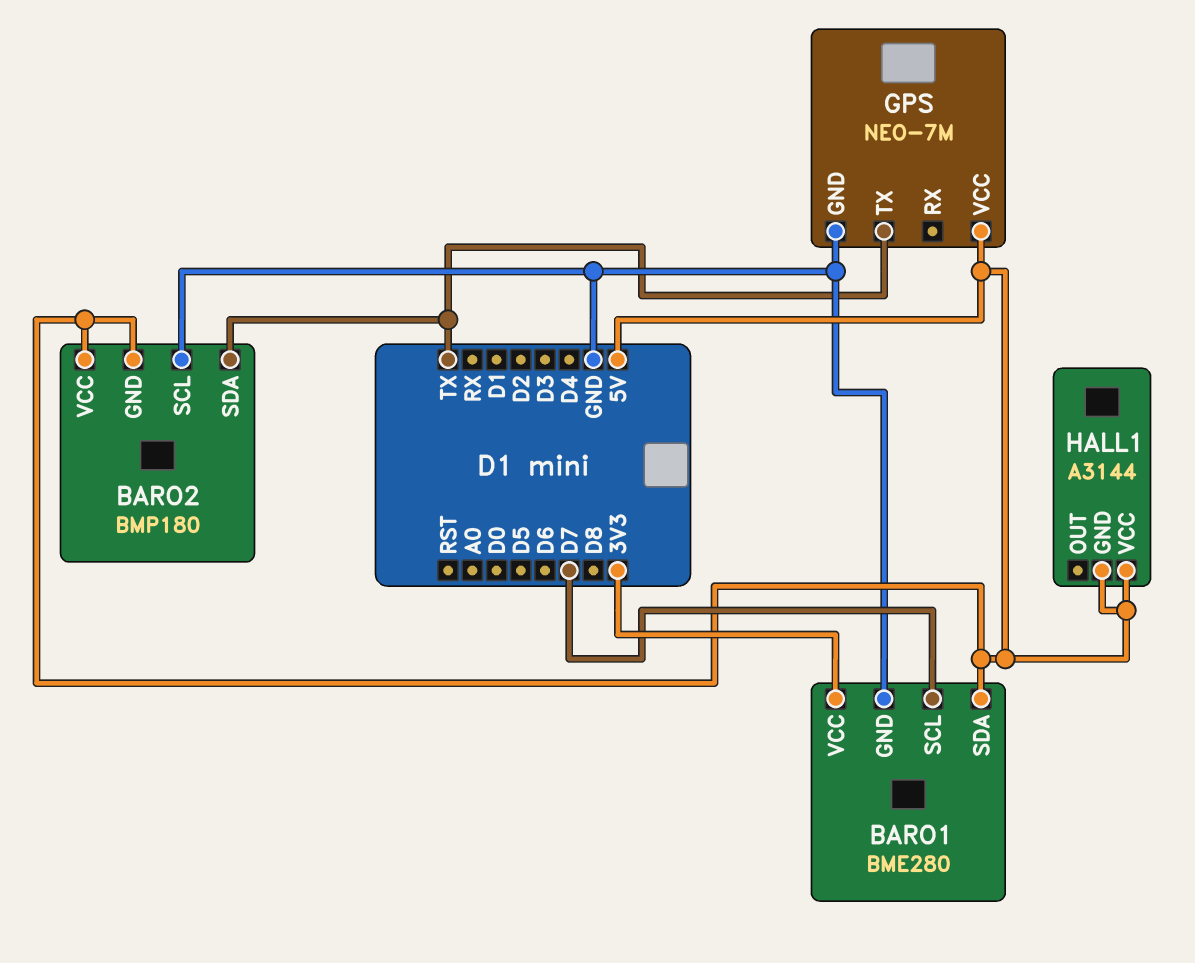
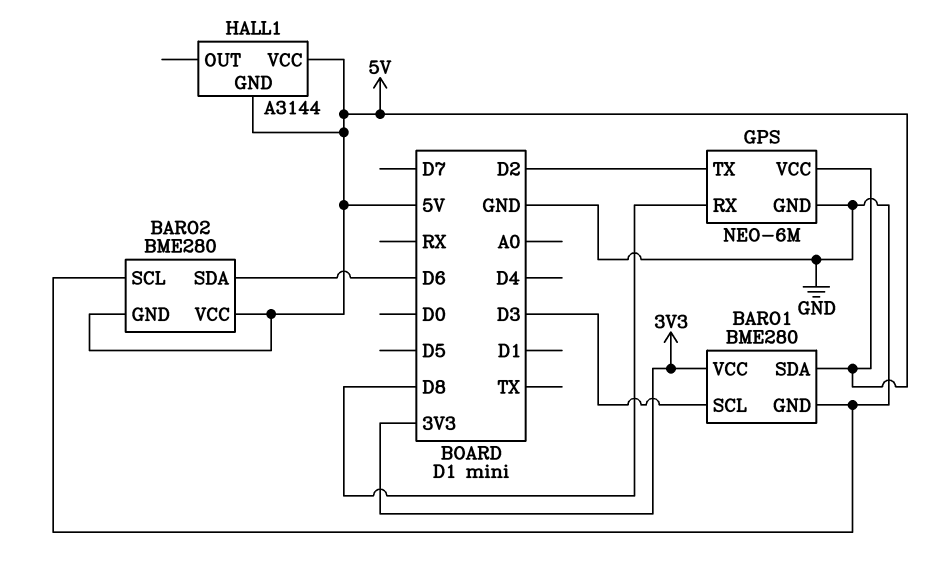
BARO1 pin SCL: D7 -> D3
BARO2: BMP180 -> BME280
BARO2 pin SDA: TX -> D6
GPS: NEO-7M -> NEO-6M
GPS pin RX: none -> D8
GPS pin TX: TX -> D2

